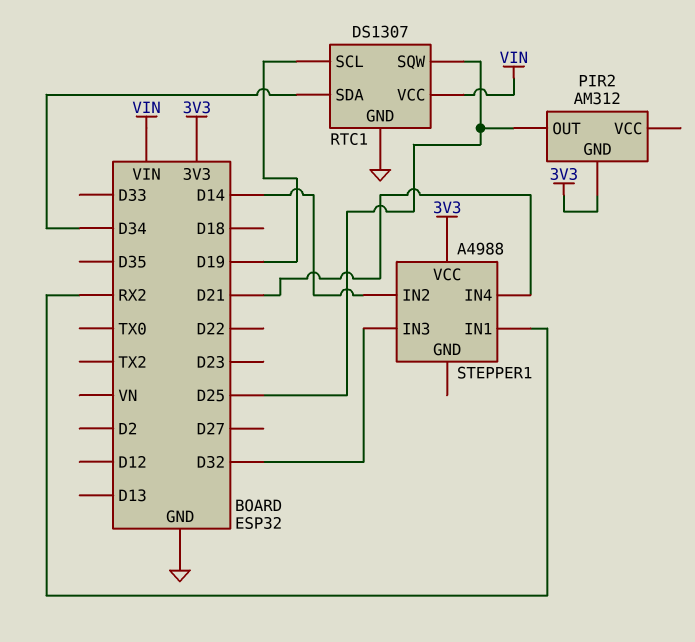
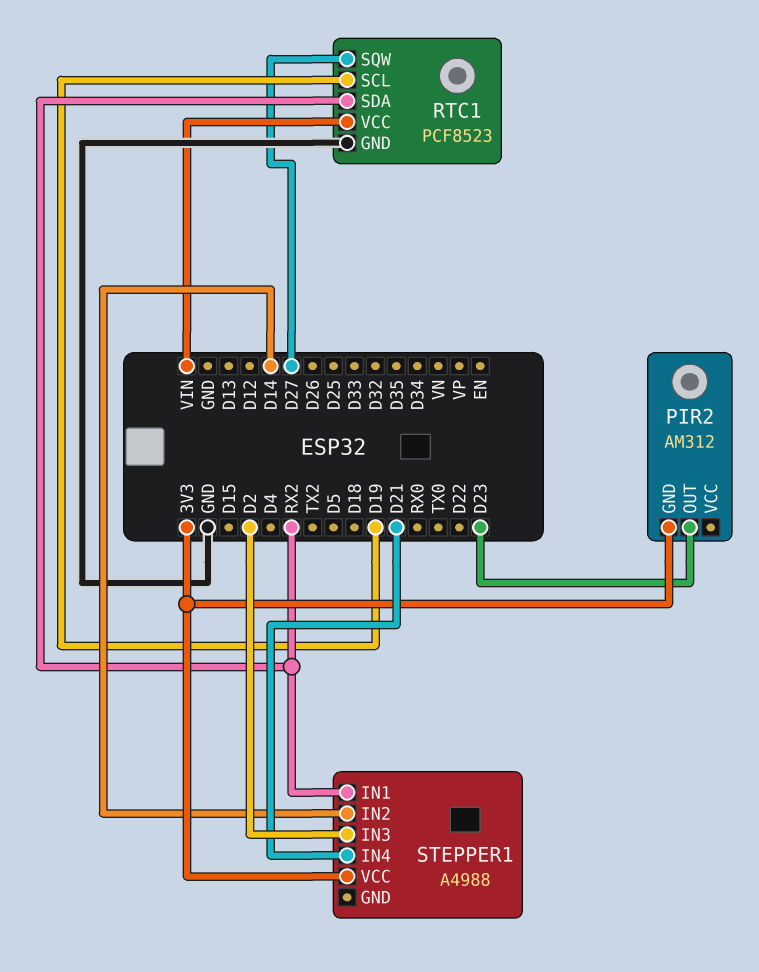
PIR2 pin OUT: D25 -> D23
RTC1: DS1307 -> PCF8523
RTC1 pin SDA: D34 -> RX2
RTC1 pin SQW: D25 -> D27
STEPPER1 pin IN3: D32 -> D2

